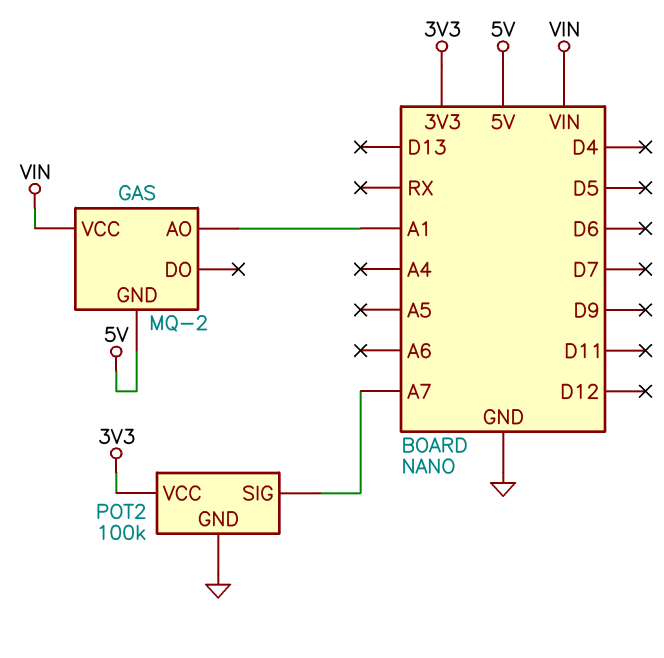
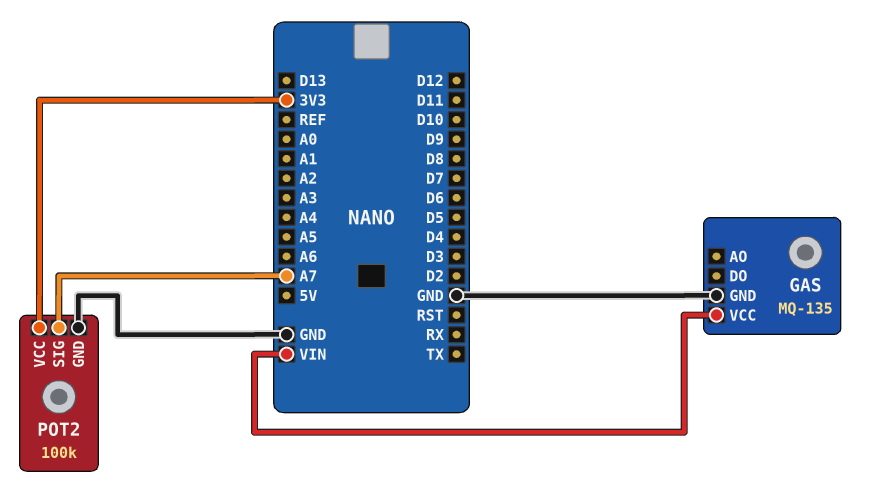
GAS: MQ-2 -> MQ-135
GAS pin AO: A1 -> none
GAS pin GND: 5V -> GND

